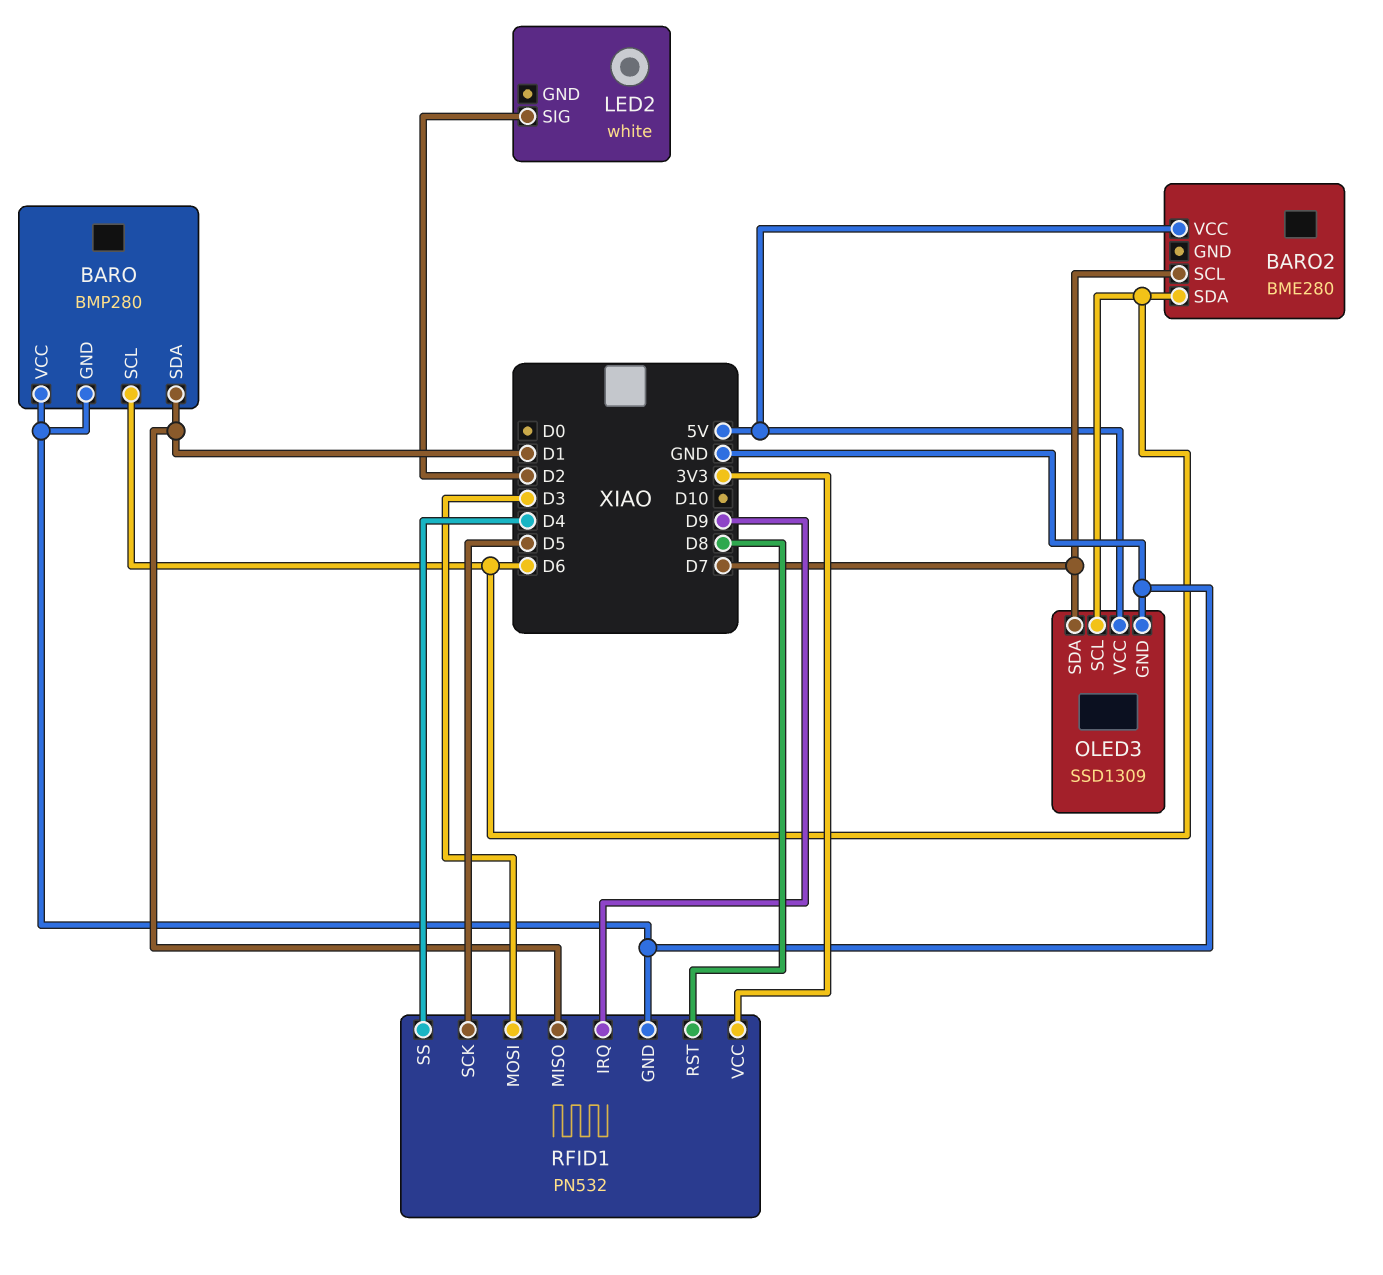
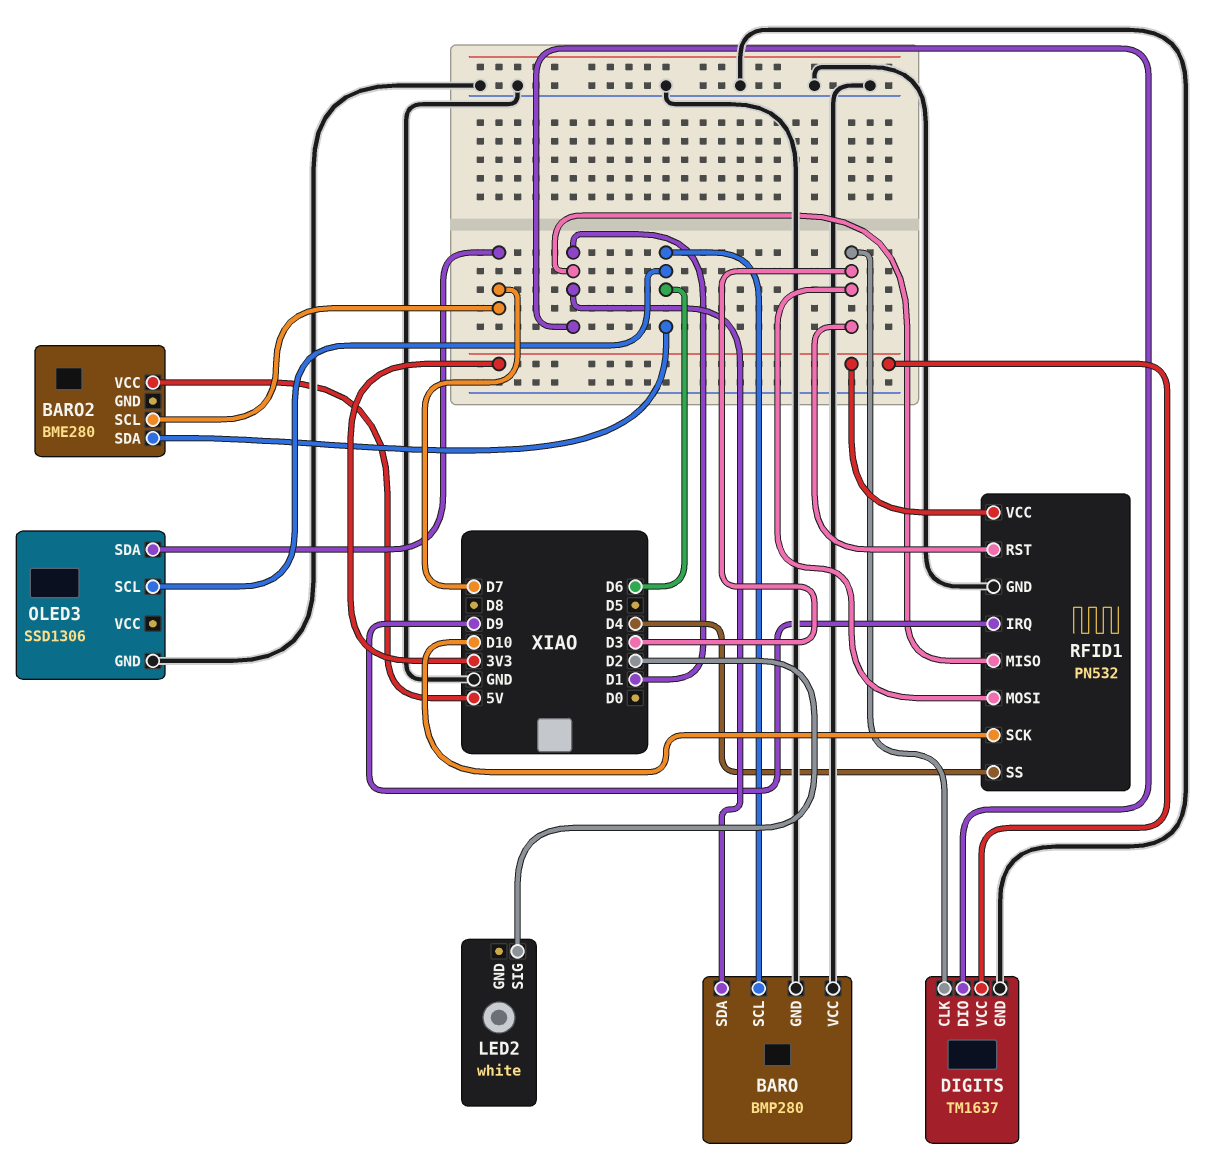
DIGITS: none -> TM1637
DIGITS pin CLK: none -> D3
DIGITS pin DIO: none -> D1
DIGITS pin GND: none -> GND
DIGITS pin VCC: none -> 3V3
OLED3: SSD1309 -> SSD1306
OLED3 pin VCC: 5V -> none
RFID1 pin RST: D8 -> D3
RFID1 pin SCK: D5 -> D10

